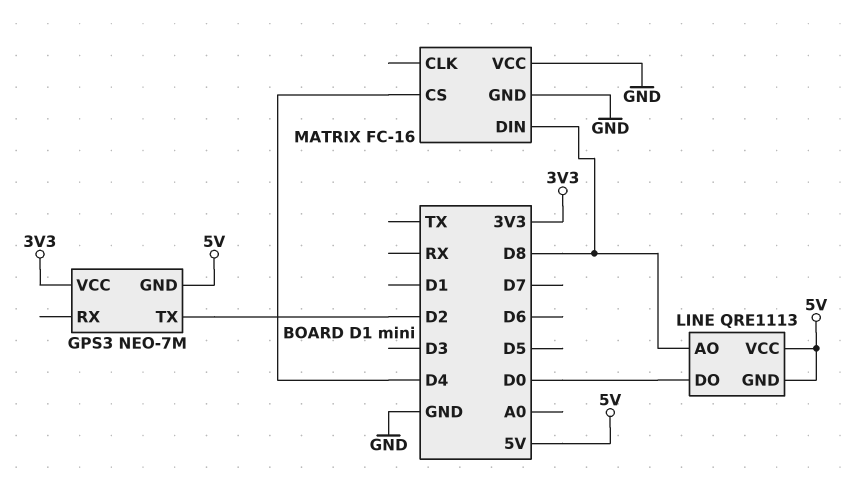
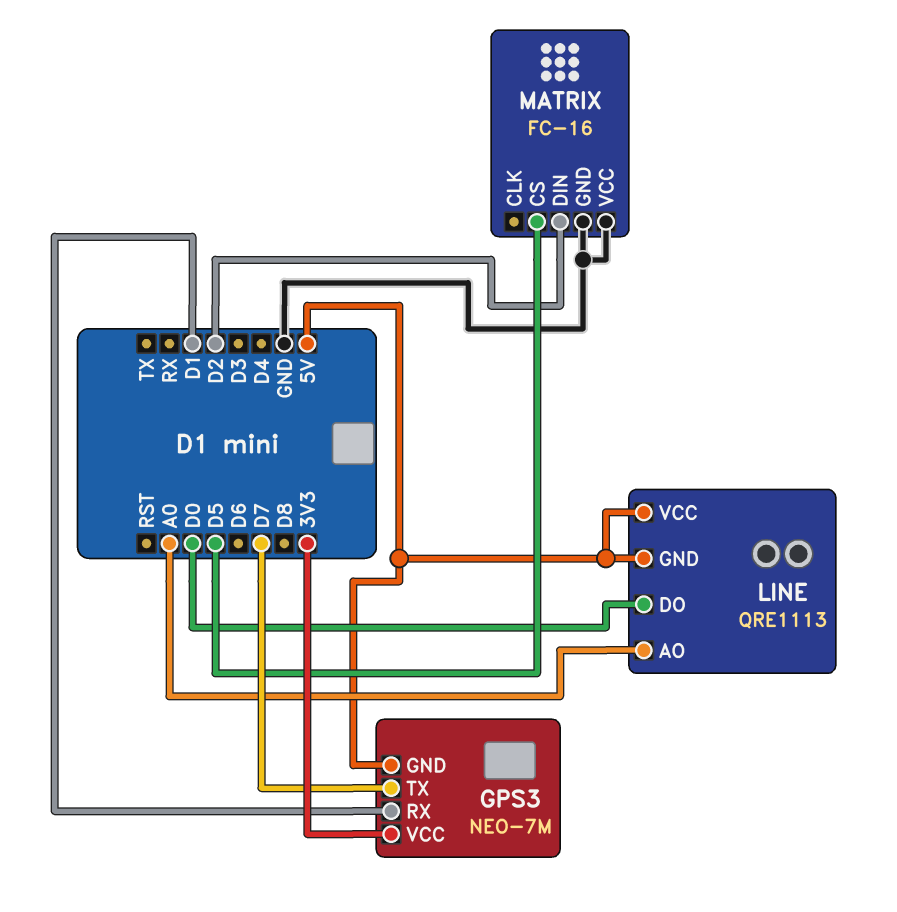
GPS3 pin RX: none -> D1
GPS3 pin TX: D2 -> D7
LINE pin AO: D8 -> A0
MATRIX pin CS: D4 -> D5
MATRIX pin DIN: D8 -> D2

